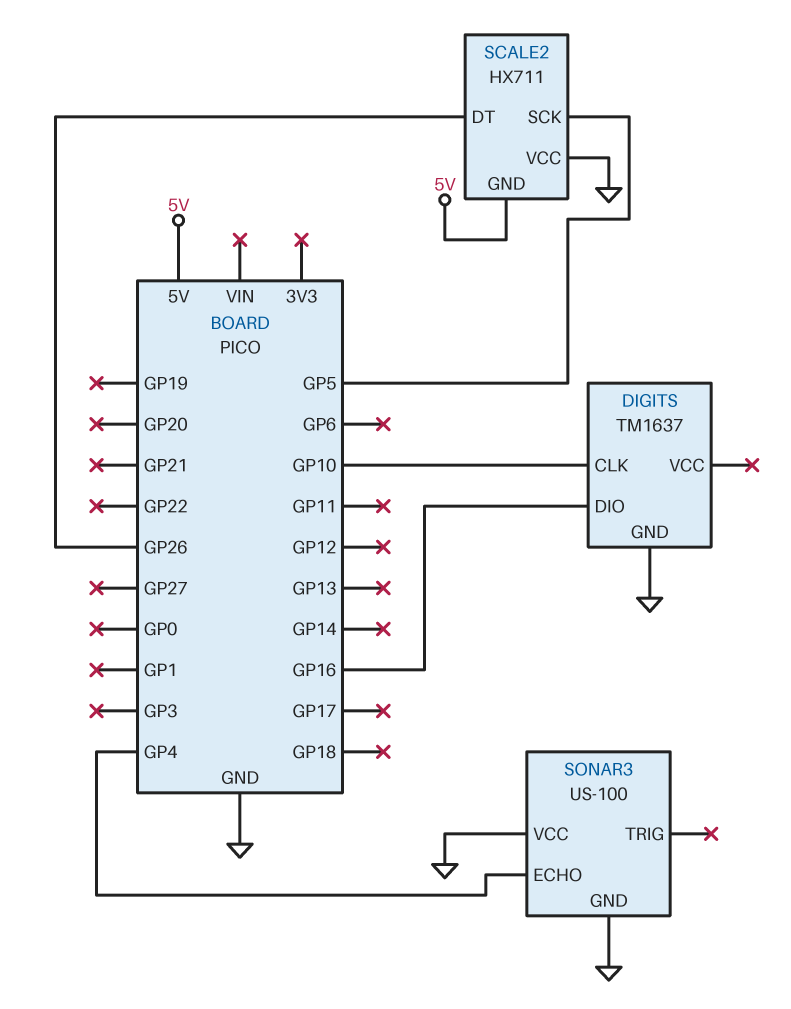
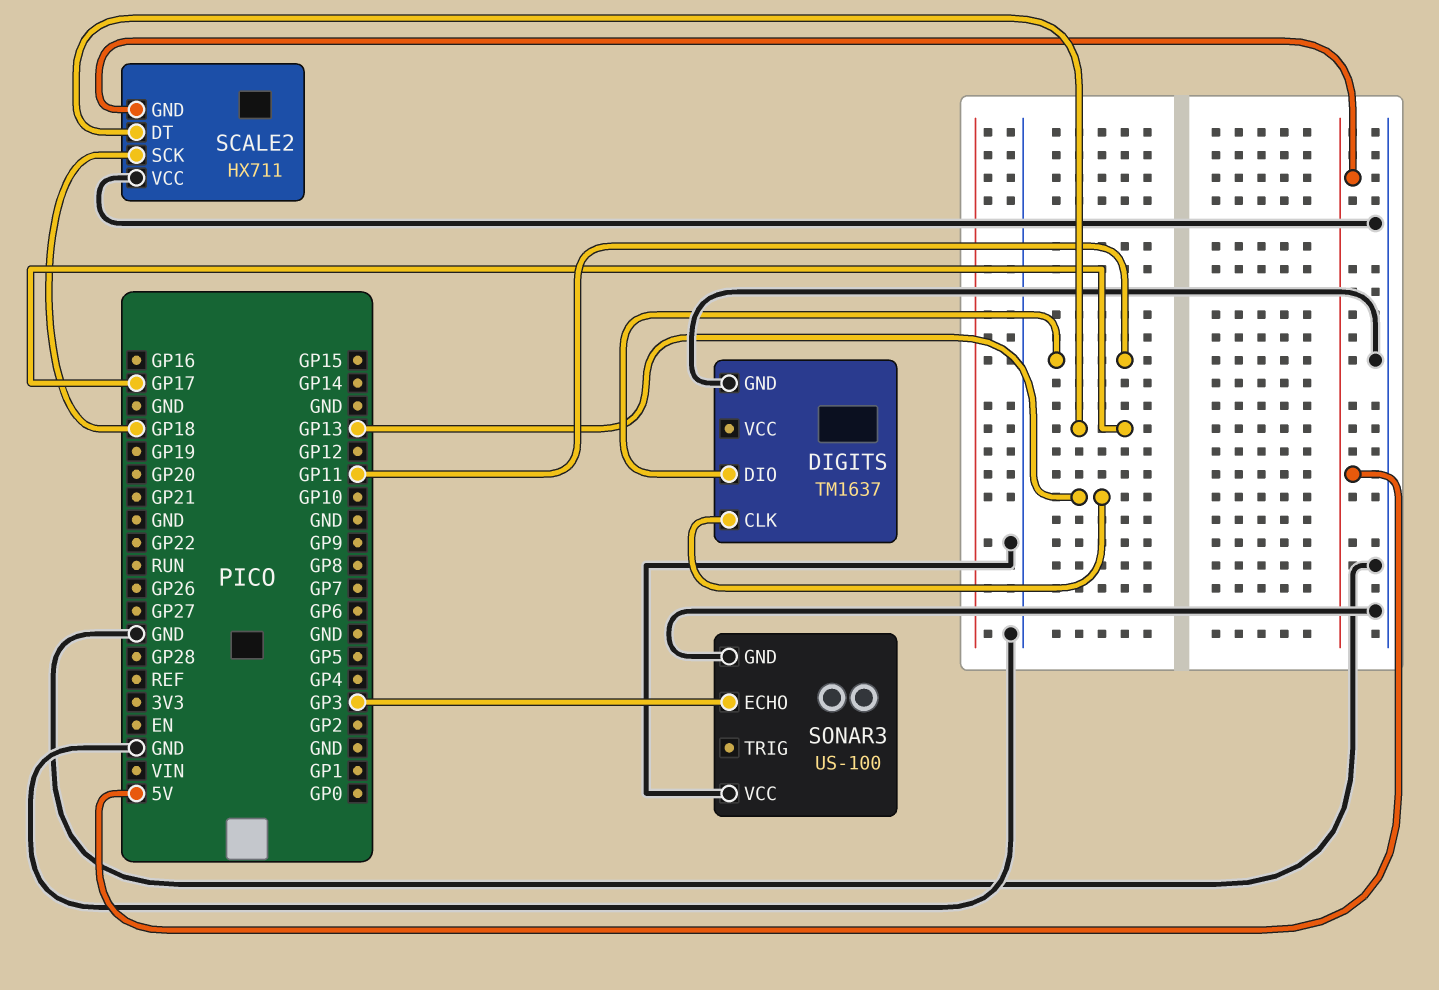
DIGITS pin CLK: GP10 -> GP13
DIGITS pin DIO: GP16 -> GP11
SCALE2 pin DT: GP26 -> GP17
SCALE2 pin SCK: GP5 -> GP18
SONAR3 pin ECHO: GP4 -> GP3

